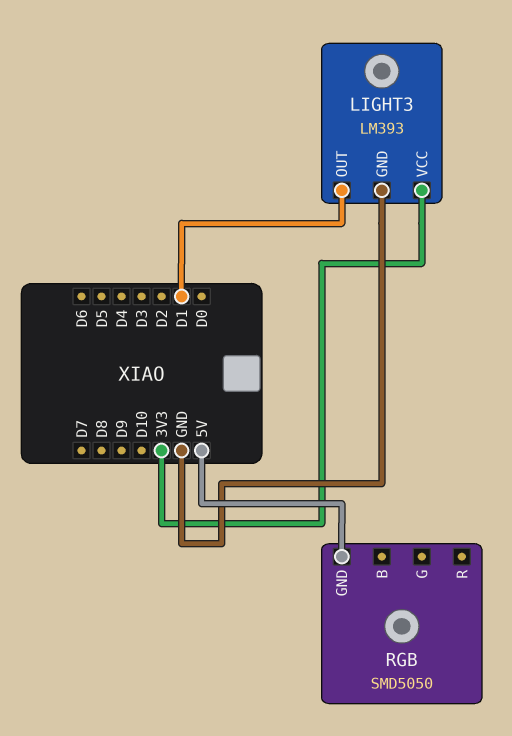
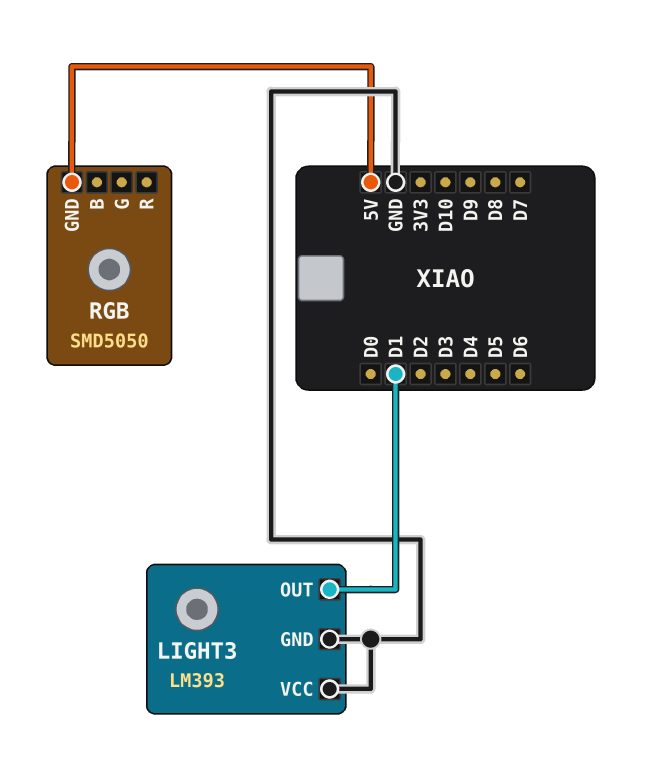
LIGHT3 pin VCC: 3V3 -> GND

